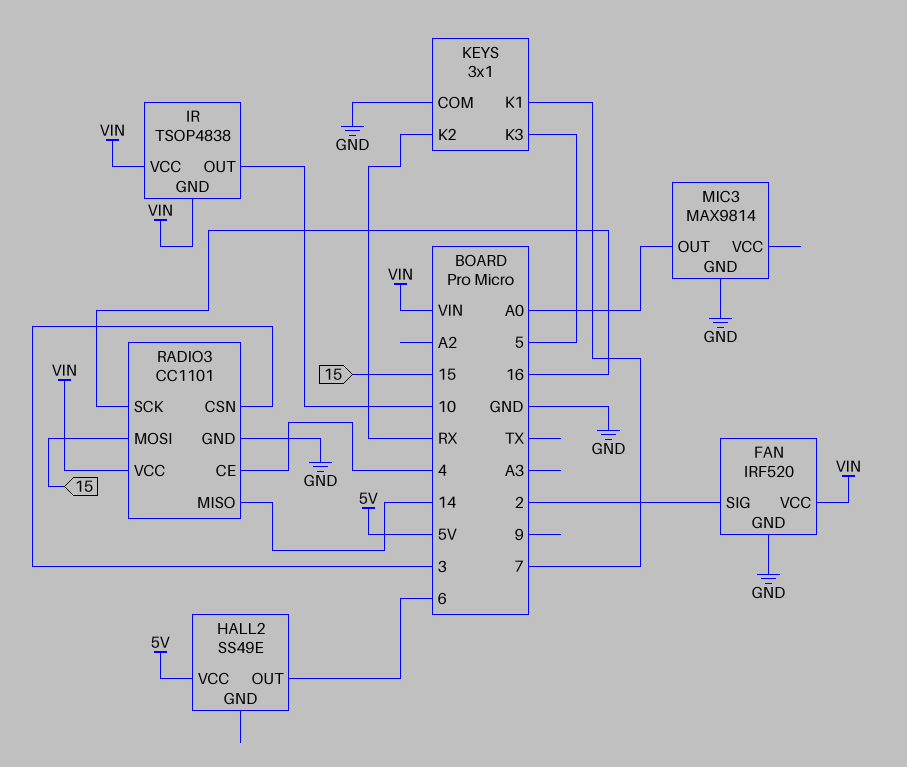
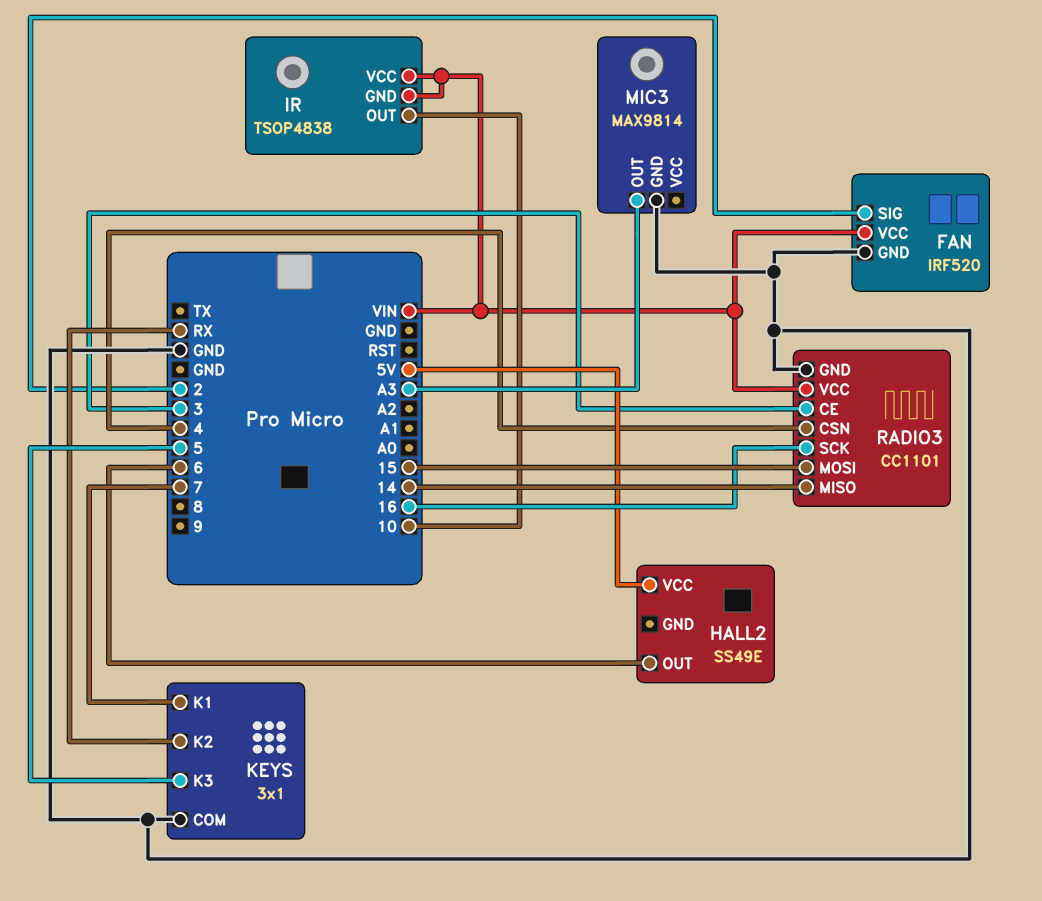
MIC3 pin OUT: A0 -> A3
RADIO3 pin CE: 4 -> 3
RADIO3 pin CSN: 3 -> 4

